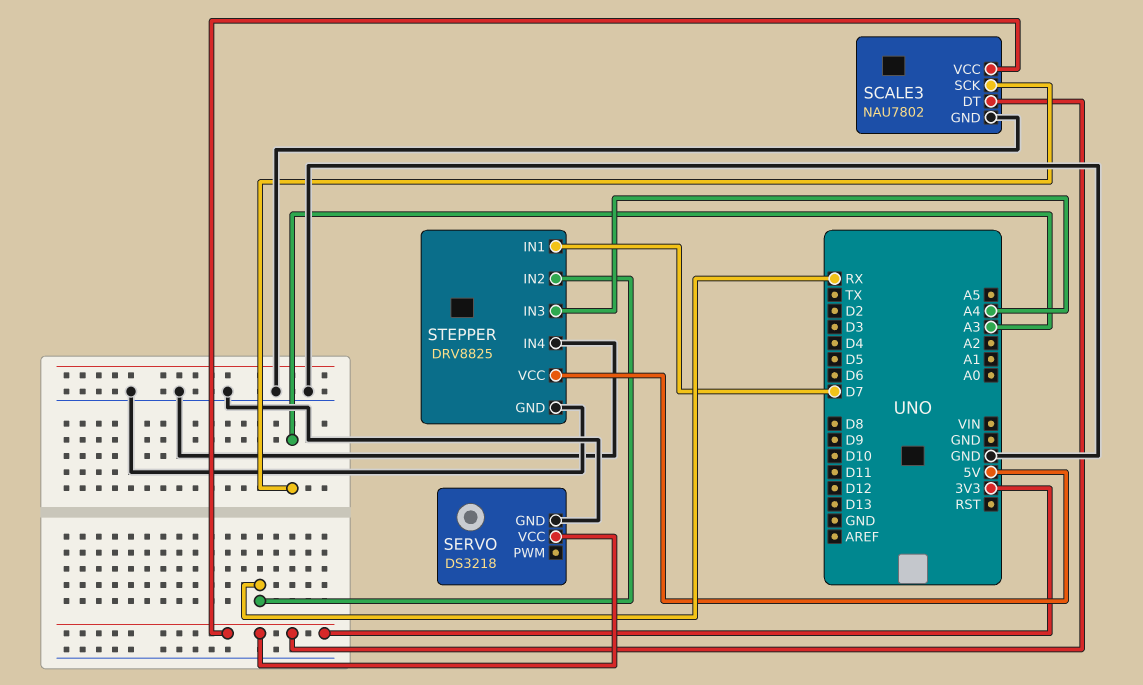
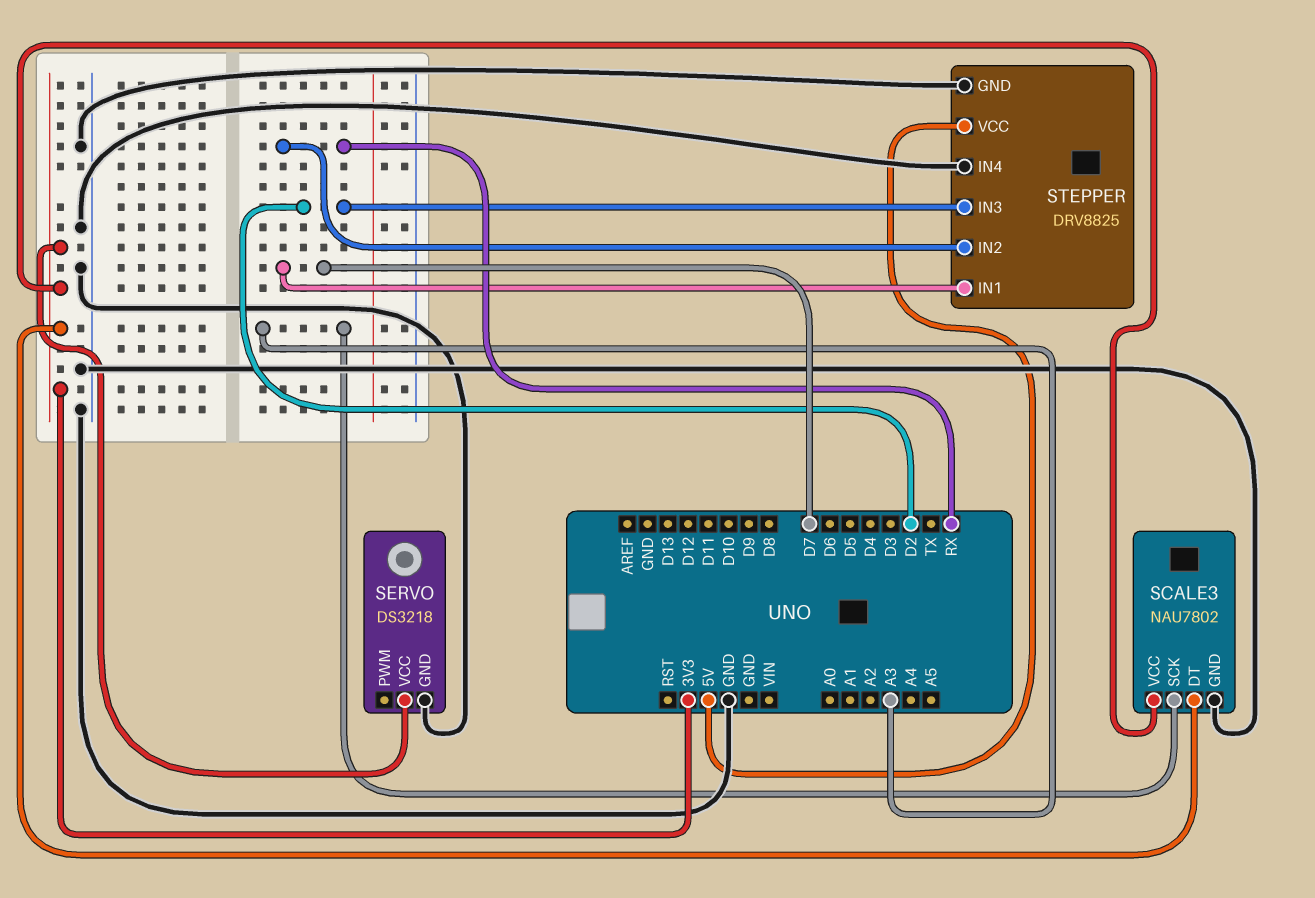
STEPPER pin IN3: A4 -> D2

